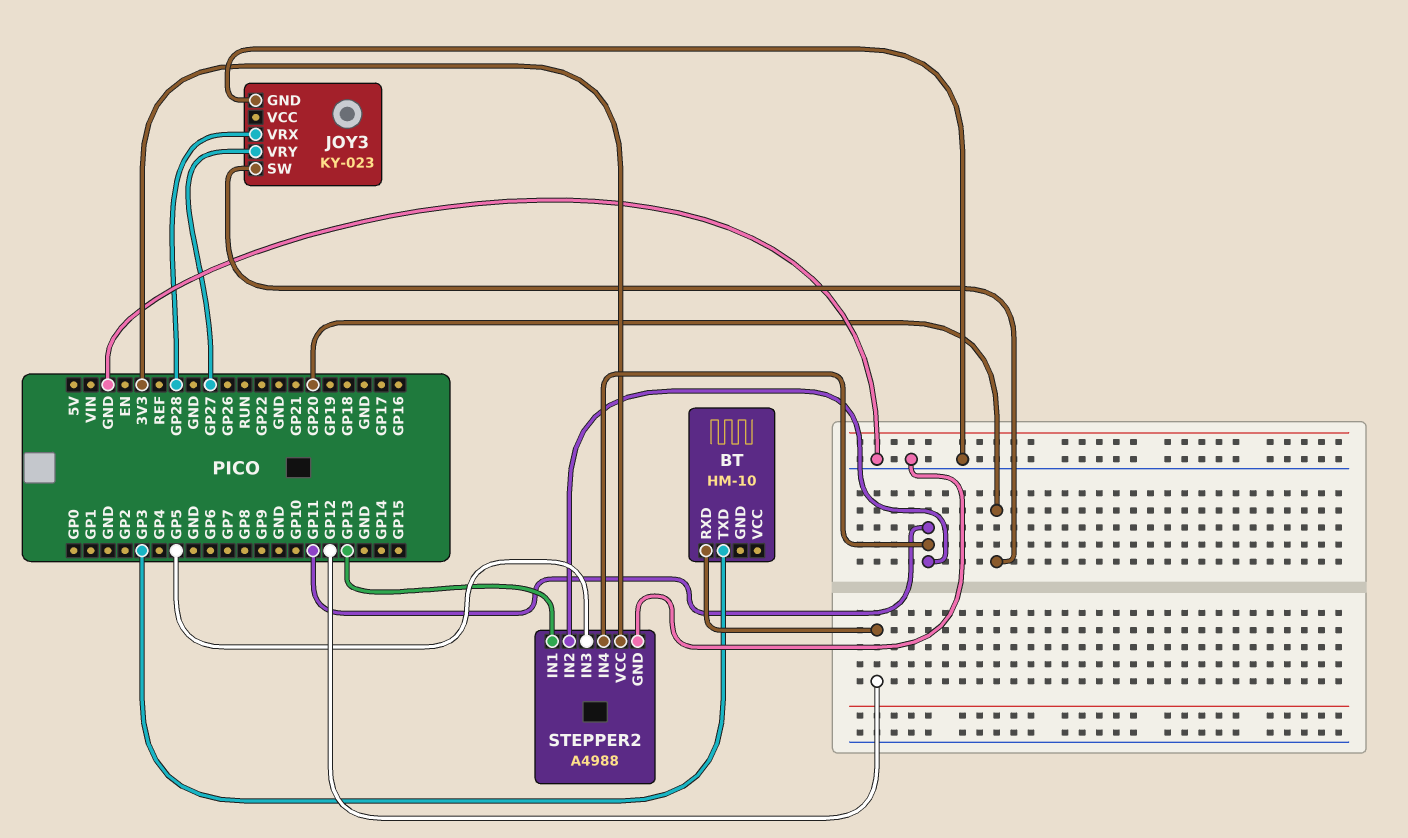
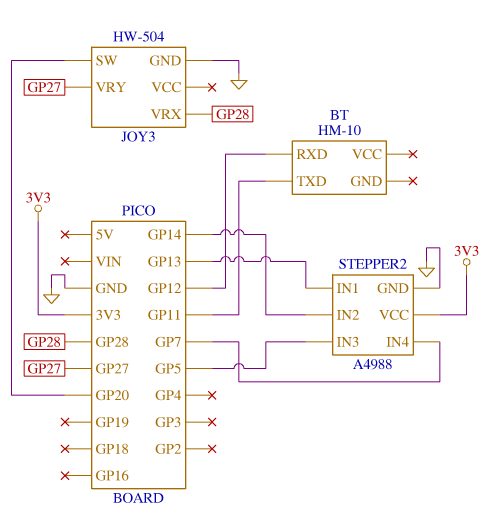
BT pin TXD: GP3 -> GP11
JOY3: KY-023 -> HW-504
STEPPER2 pin IN2: GP11 -> GP14
STEPPER2 pin IN4: GP11 -> GP7

